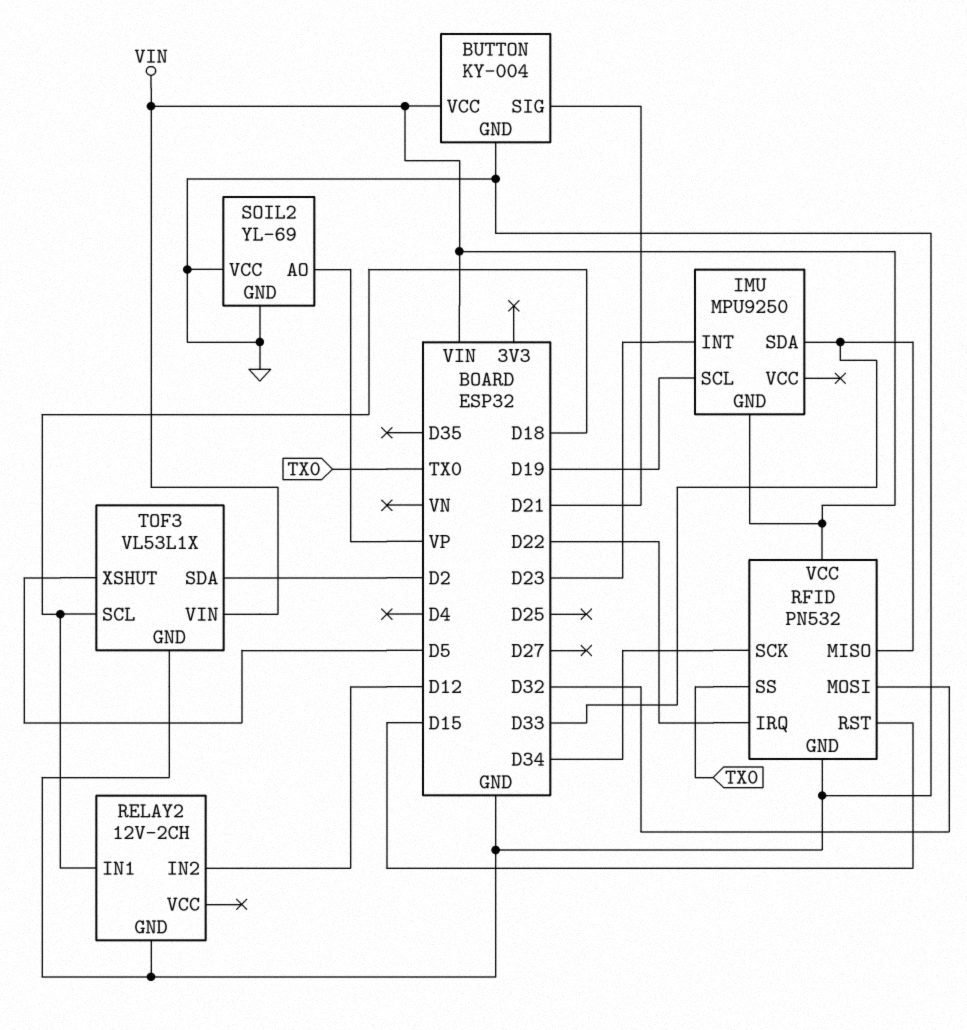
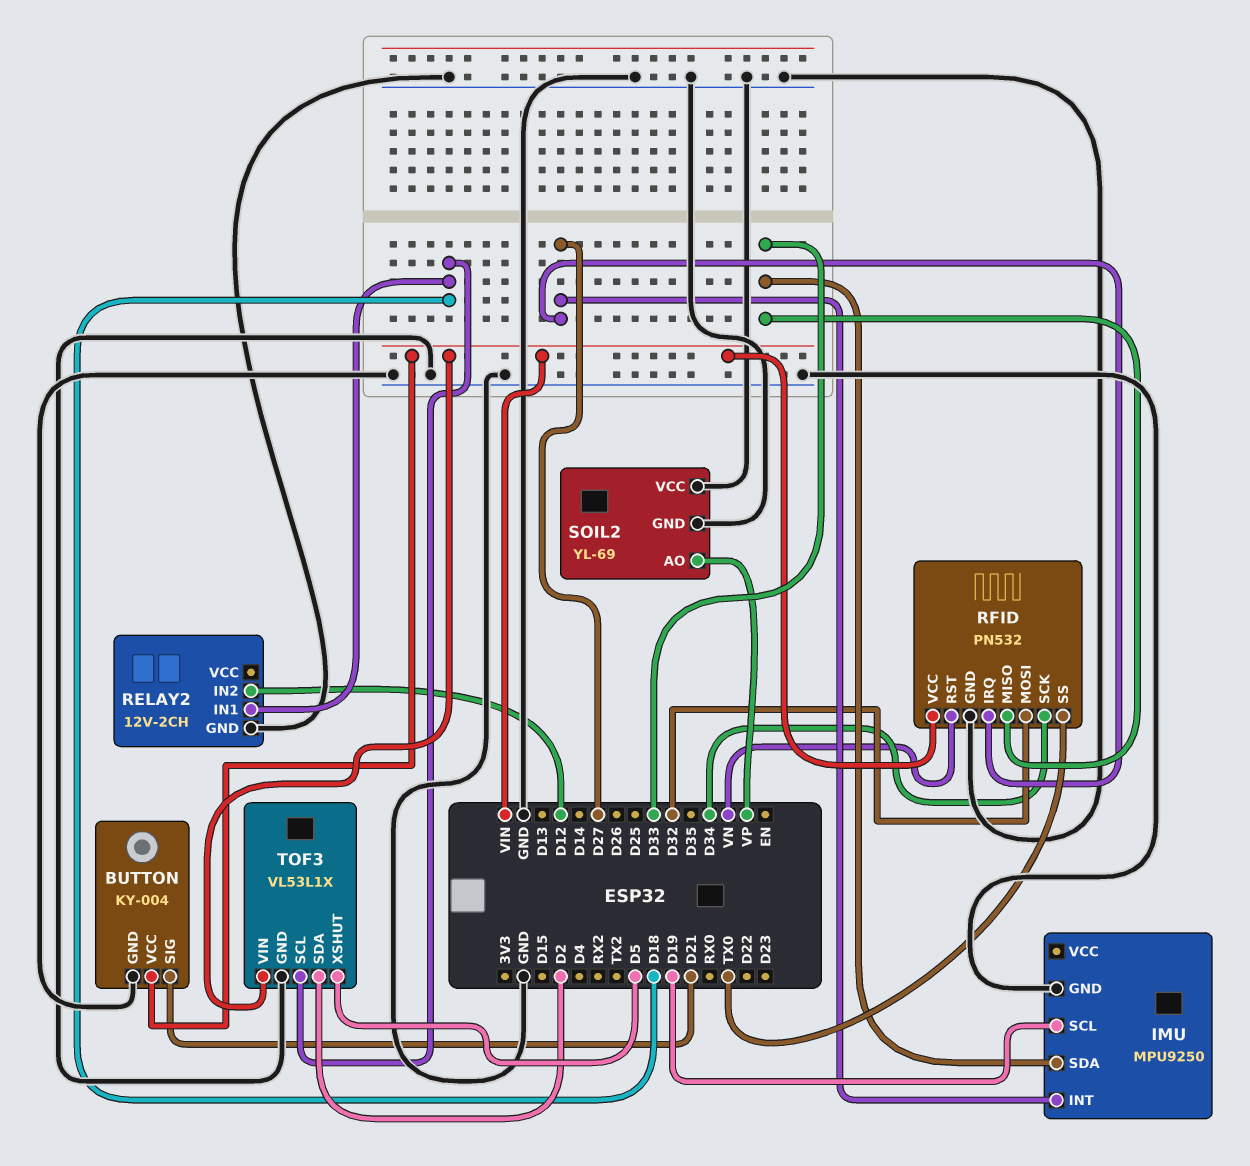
IMU pin GND: VIN -> GND
IMU pin INT: D23 -> D27
RFID pin IRQ: D22 -> D27
RFID pin RST: D15 -> VN

